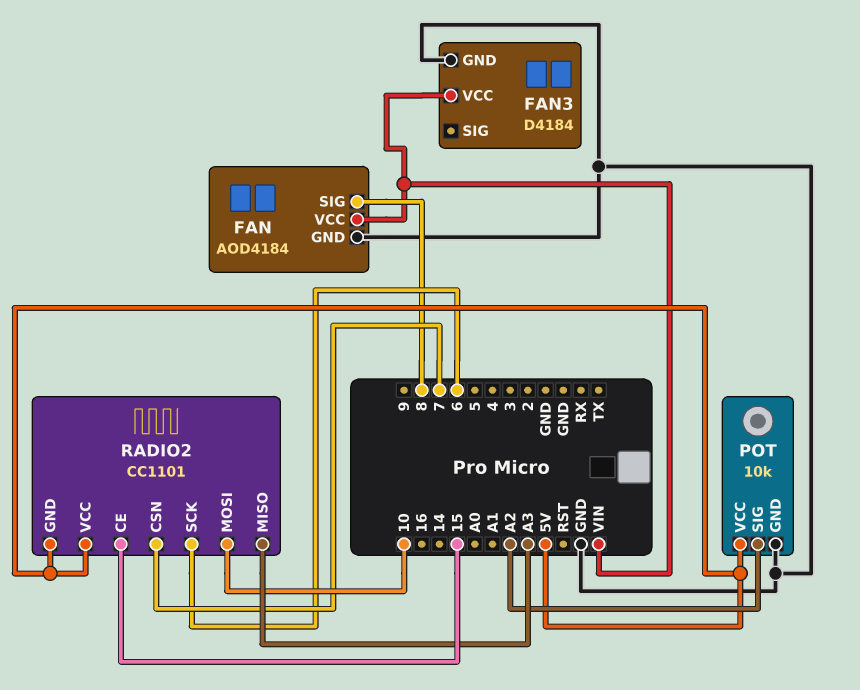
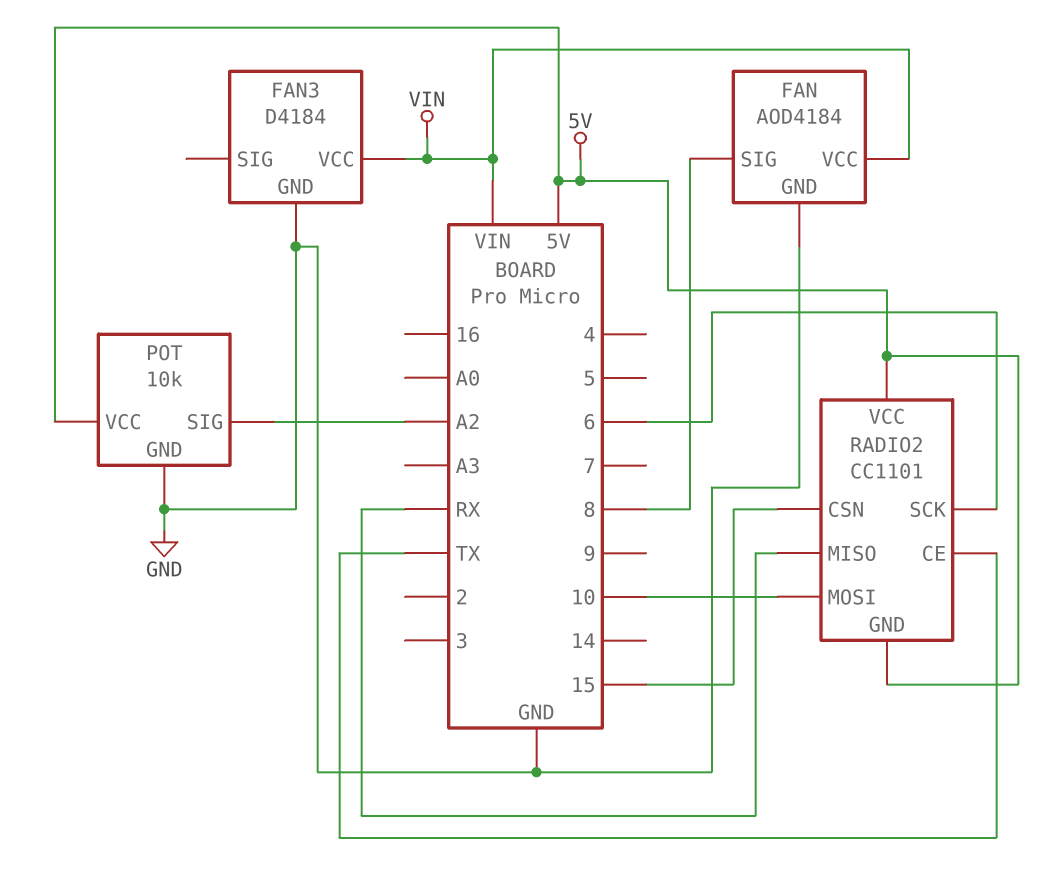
RADIO2 pin CE: 15 -> TX
RADIO2 pin CSN: 7 -> 15
RADIO2 pin MISO: A3 -> RX

